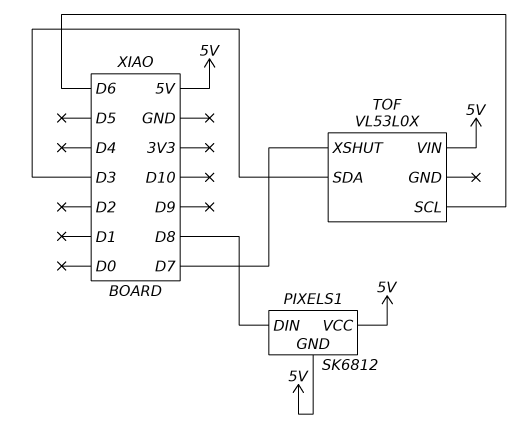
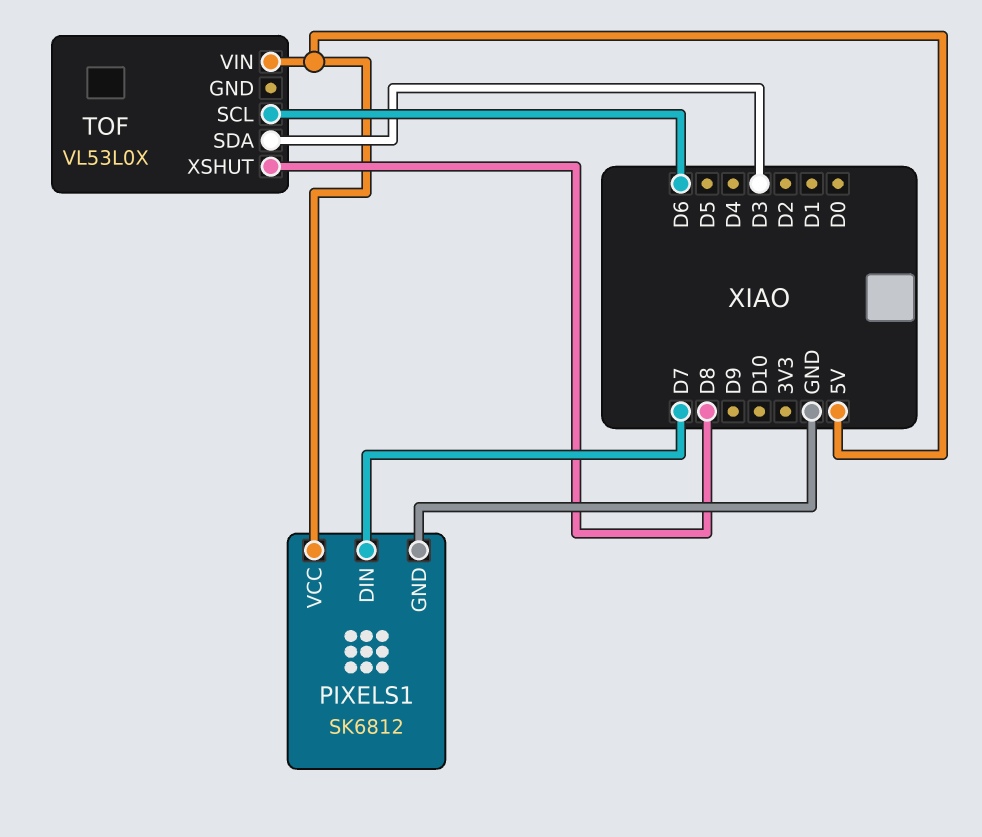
PIXELS1 pin DIN: D8 -> D7
PIXELS1 pin GND: 5V -> GND
TOF pin XSHUT: D7 -> D8

